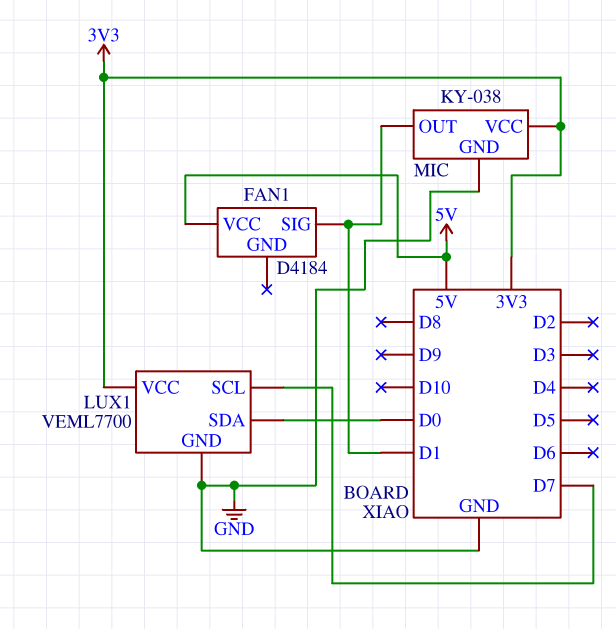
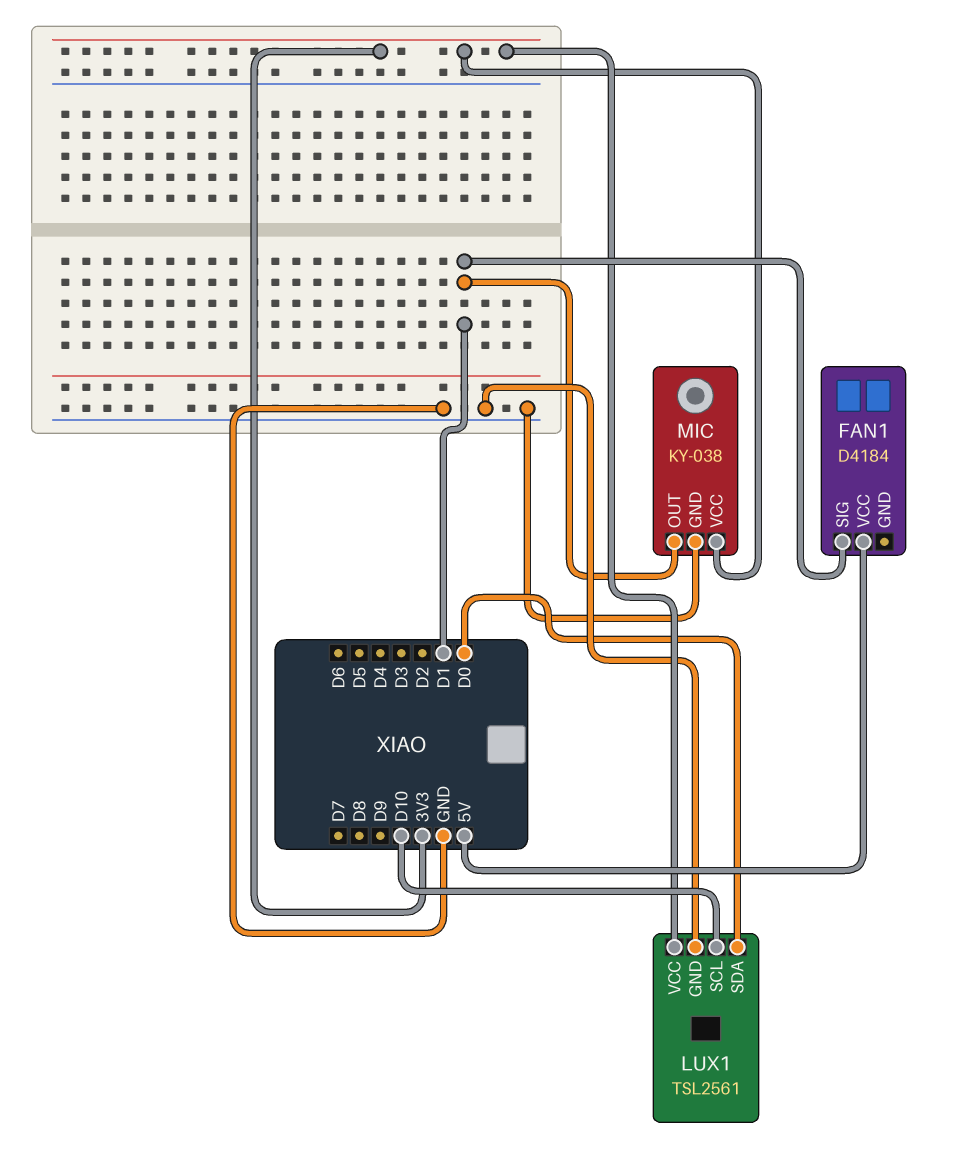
LUX1: VEML7700 -> TSL2561
LUX1 pin SCL: D7 -> D10

